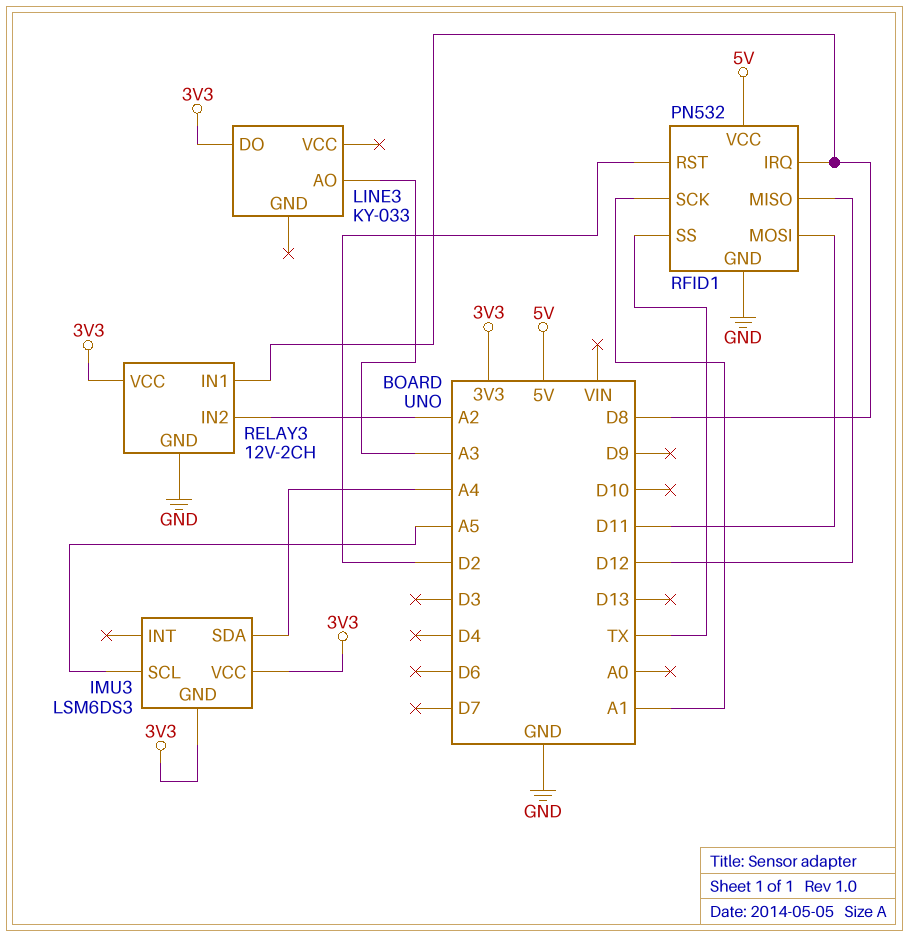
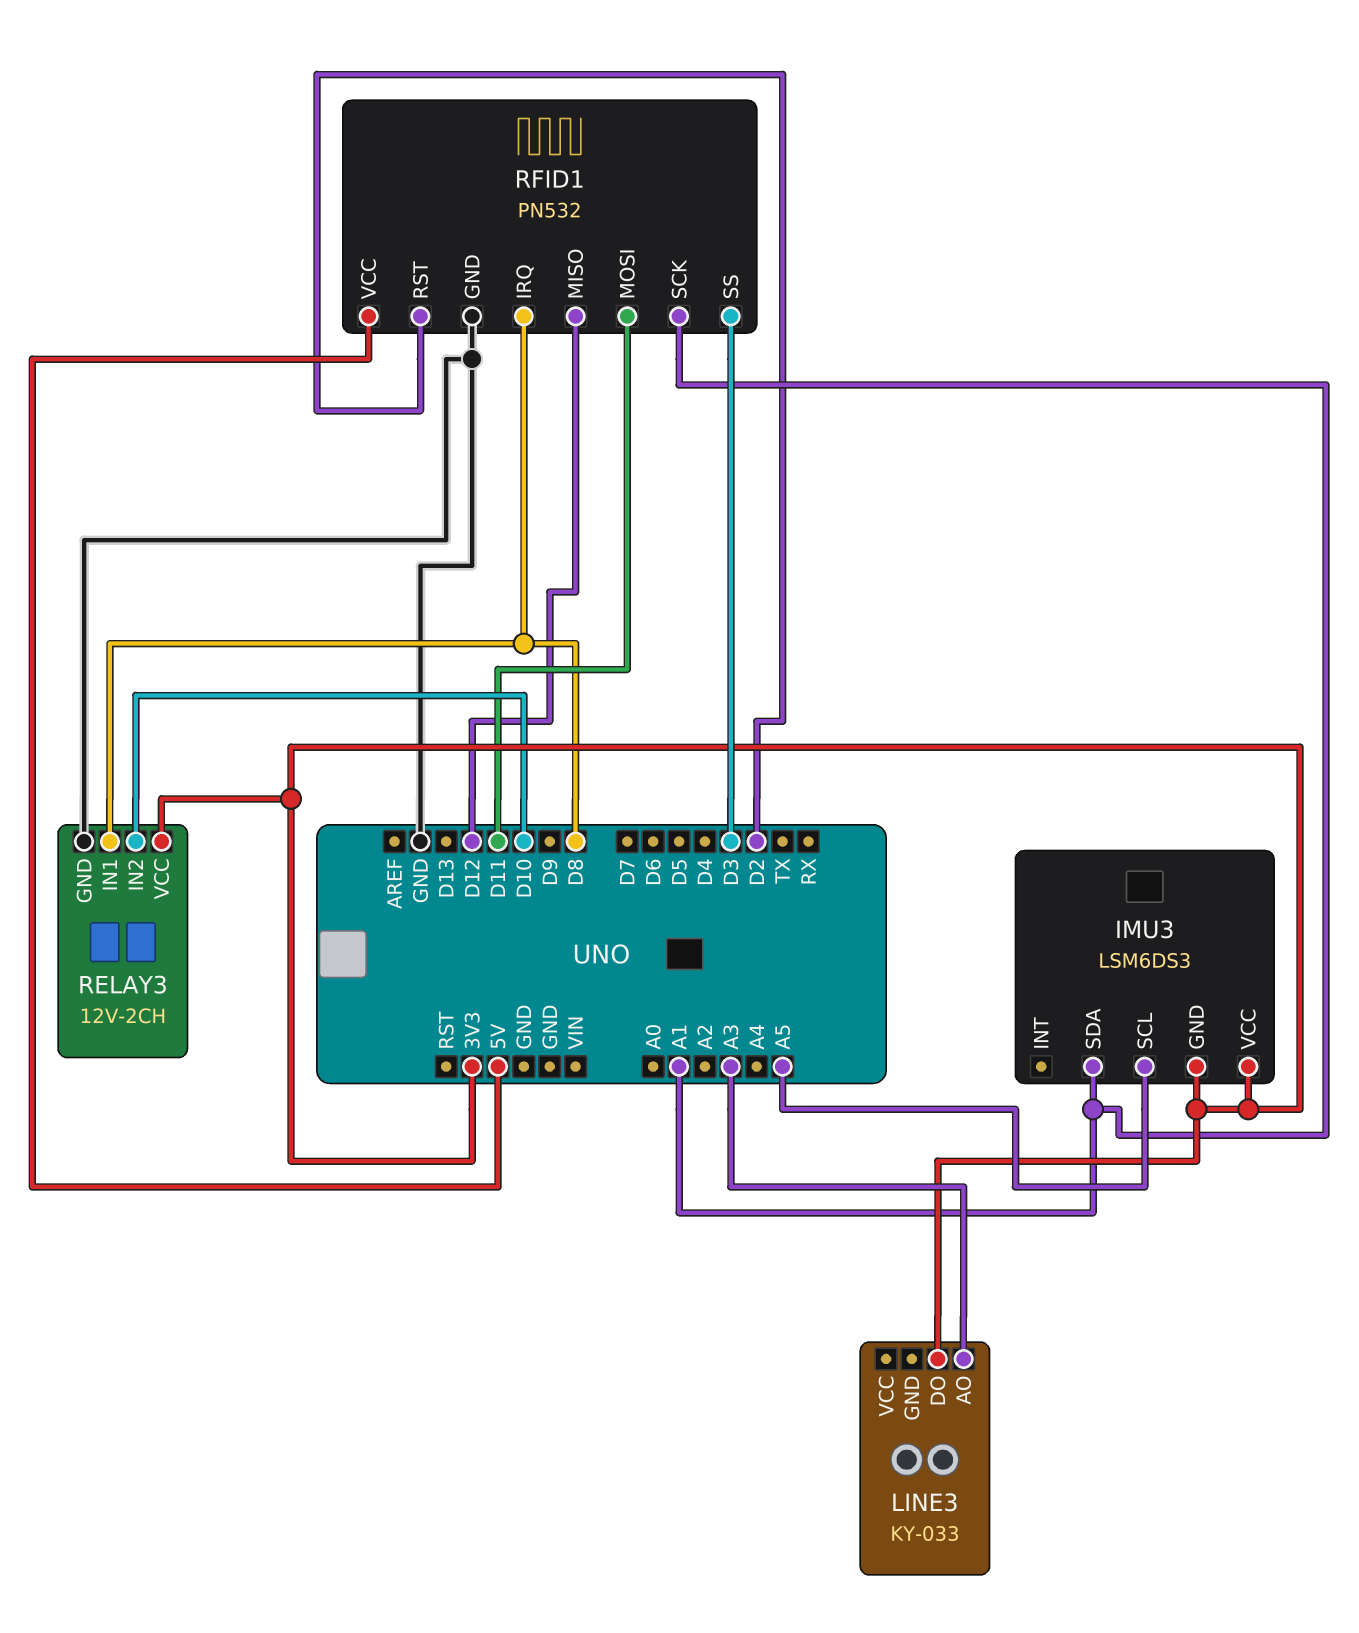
IMU3 pin SDA: A4 -> A1
RELAY3 pin IN2: A2 -> D10
RFID1 pin SS: TX -> D3

